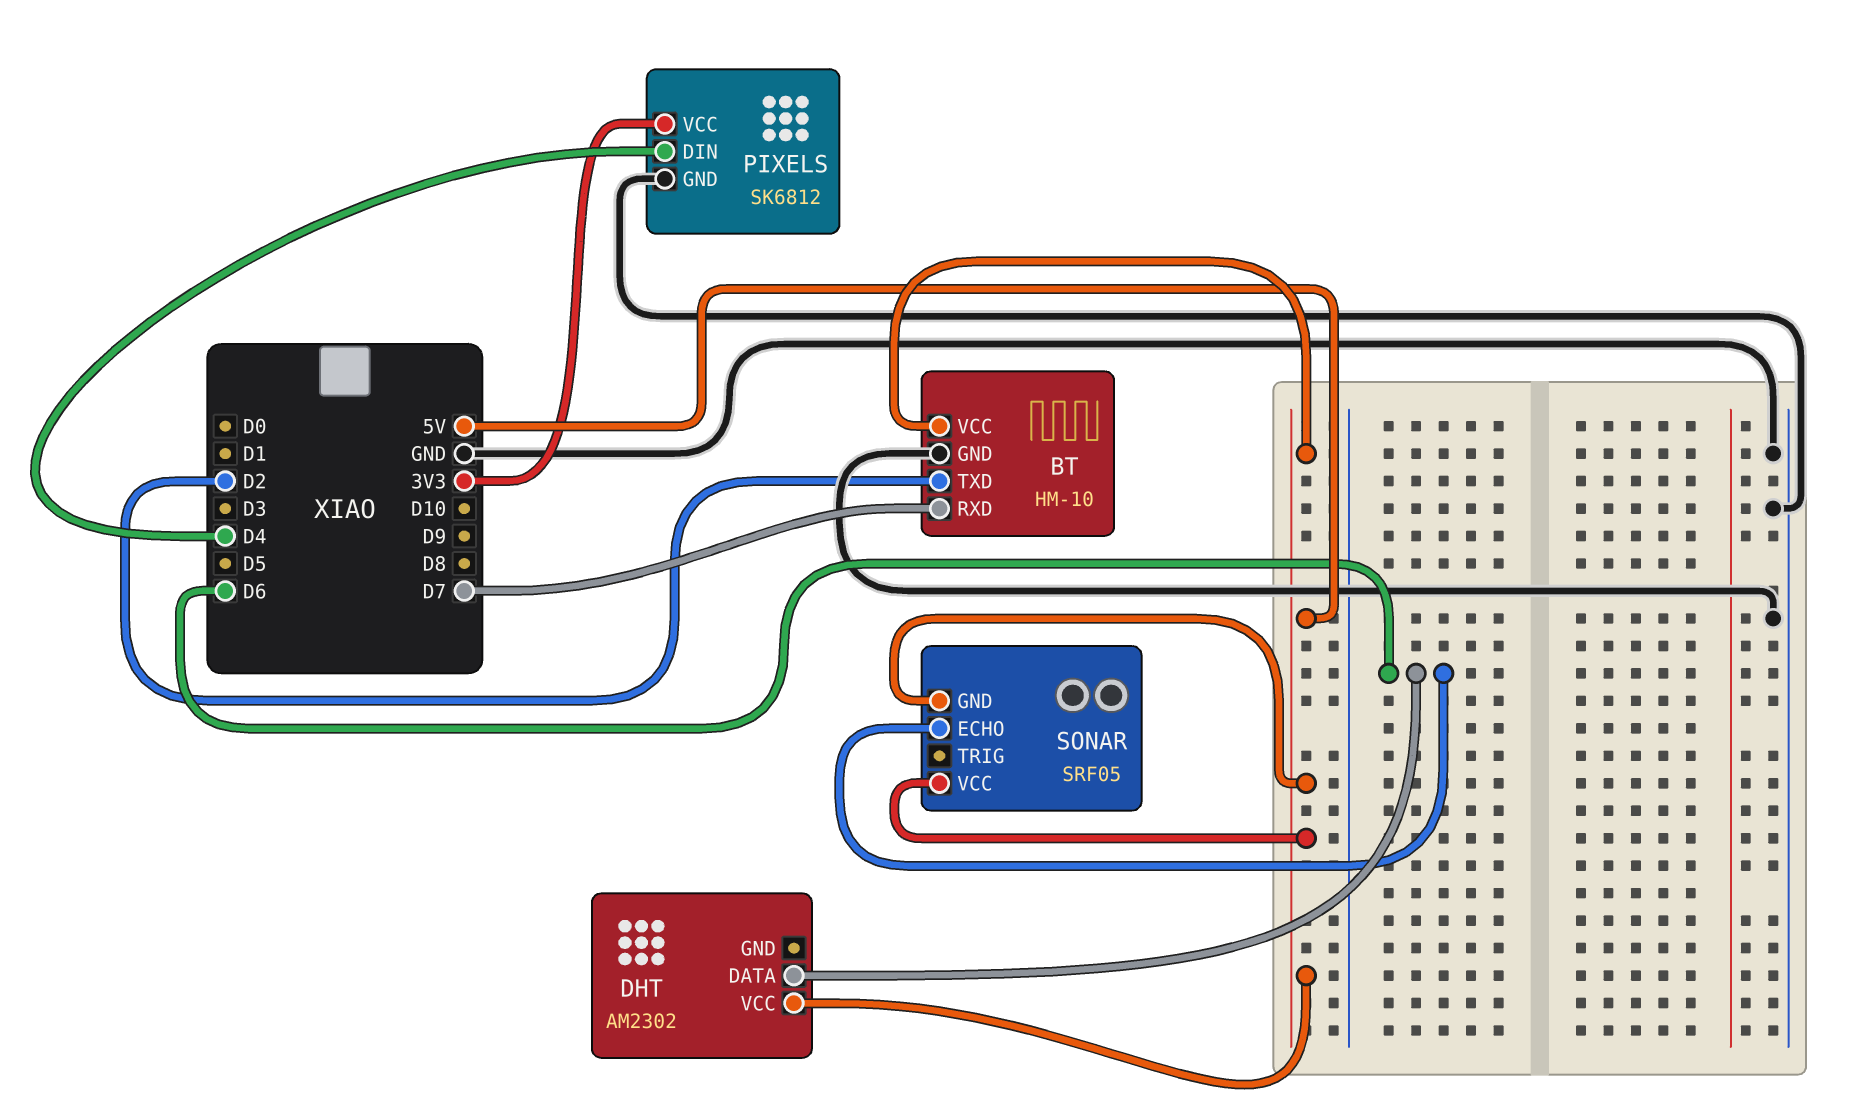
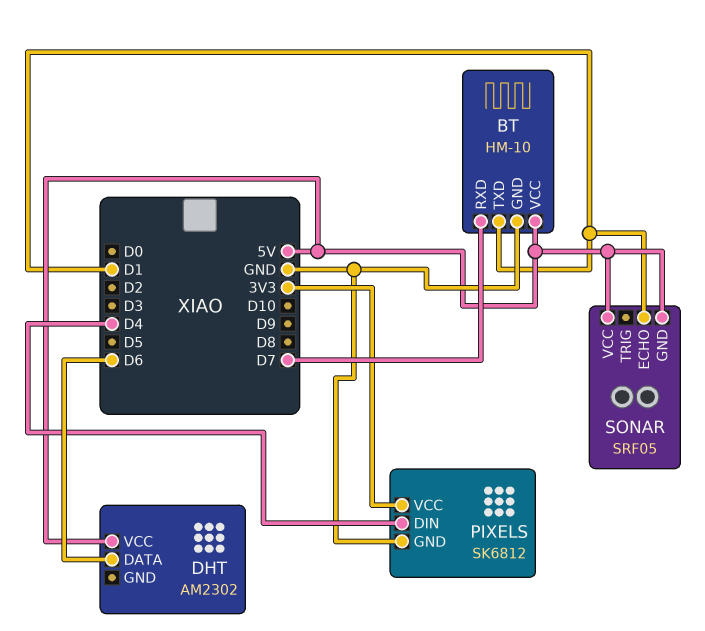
BT pin TXD: D2 -> D1
SONAR pin ECHO: D6 -> D1

